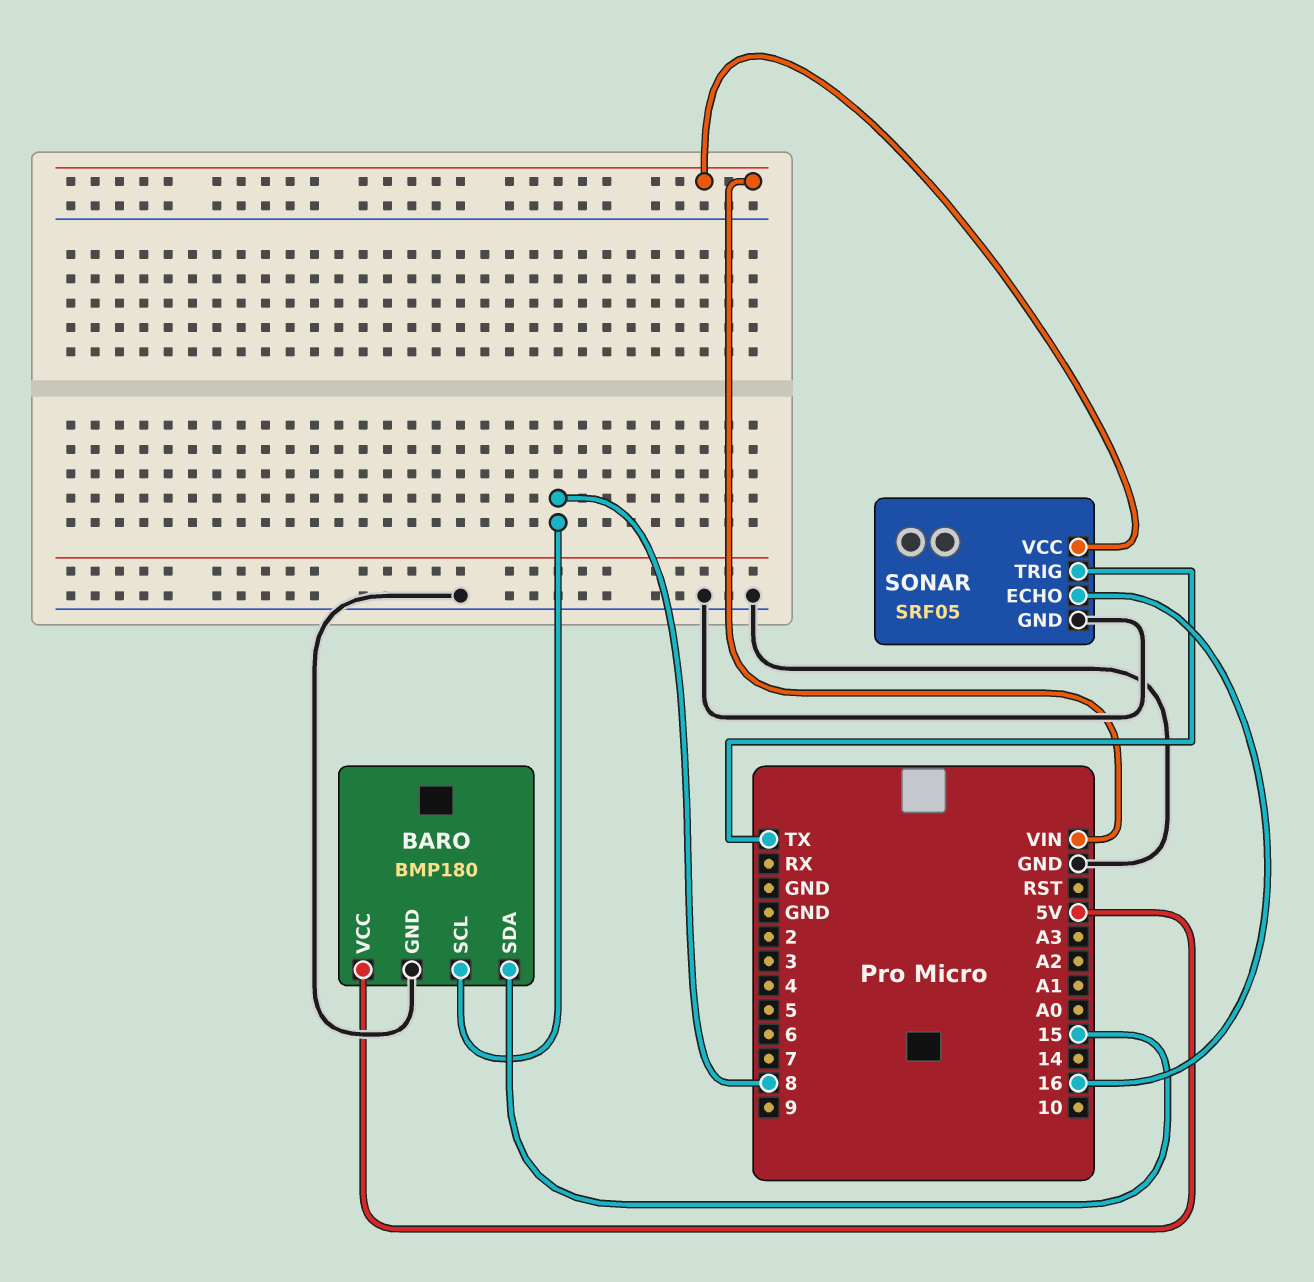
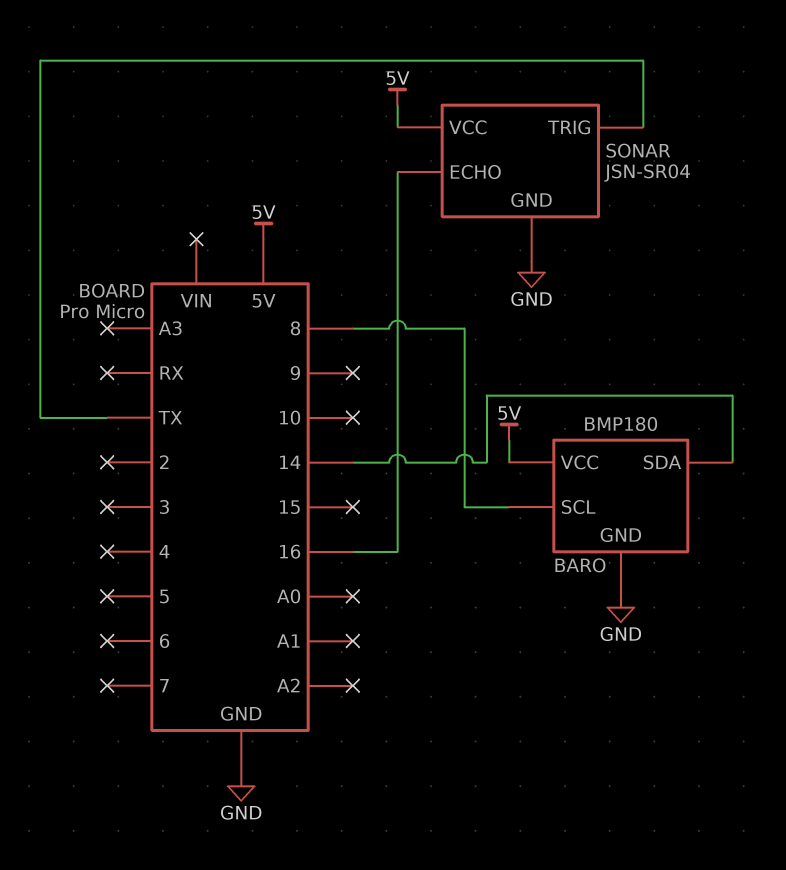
BARO pin SDA: 15 -> 14
SONAR: SRF05 -> JSN-SR04
SONAR pin VCC: VIN -> 5V

